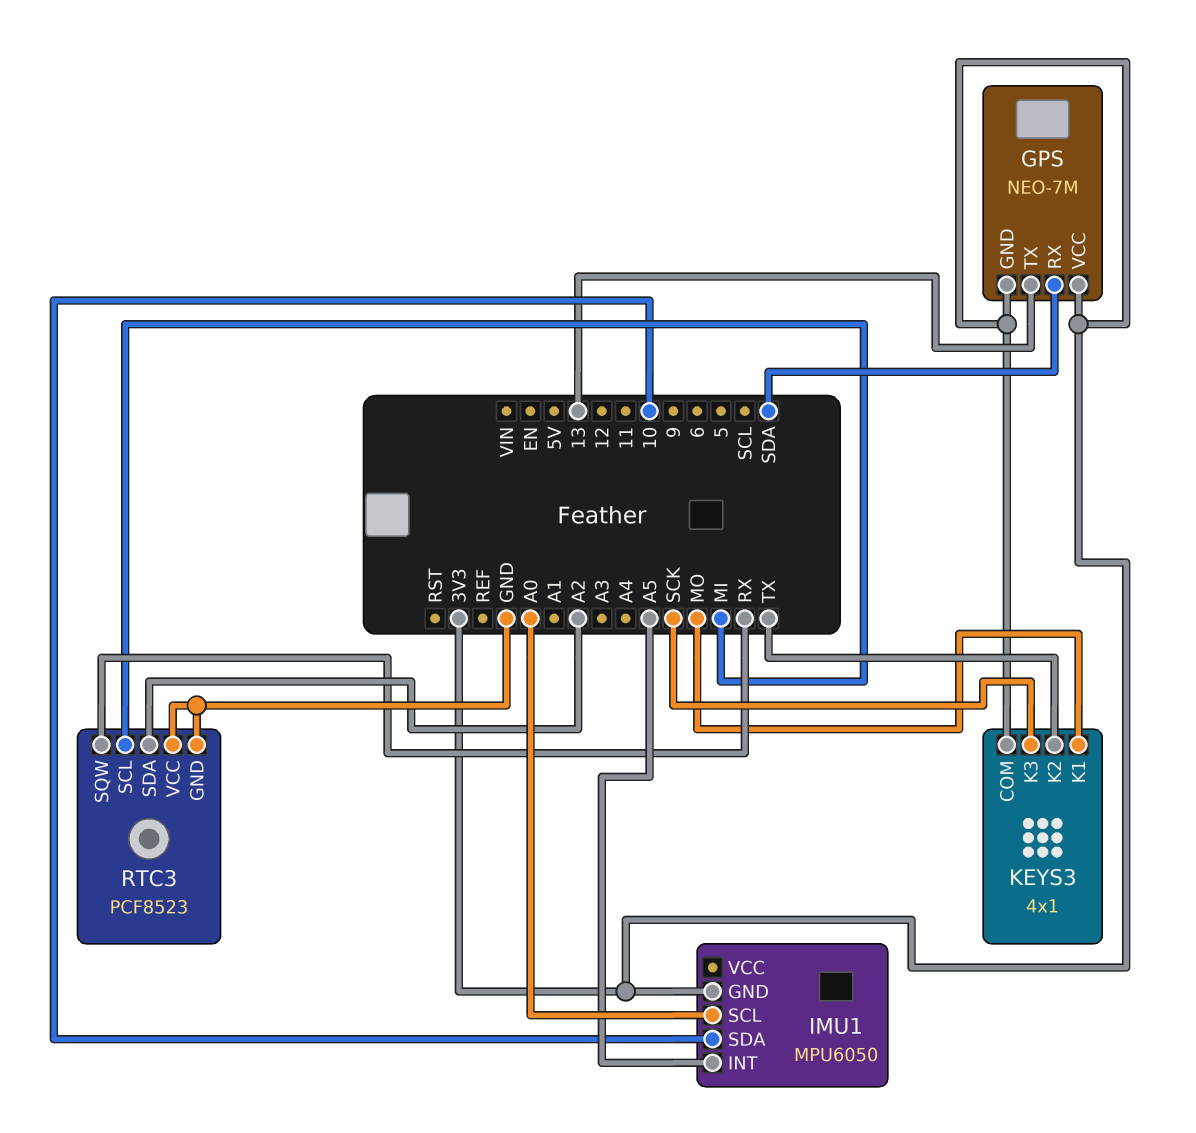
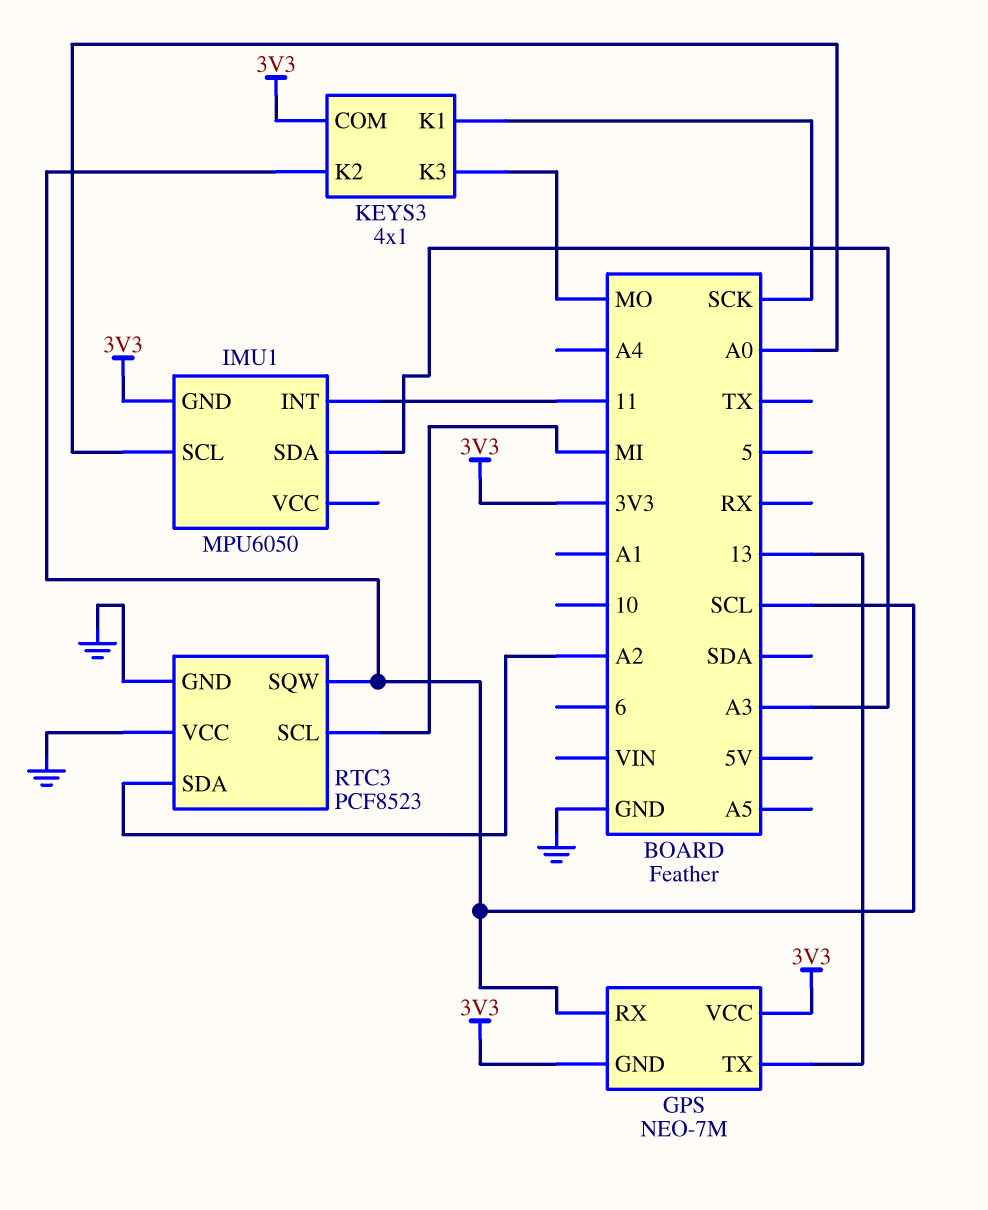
GPS pin RX: SDA -> SCL
IMU1 pin INT: A5 -> 11
IMU1 pin SDA: 10 -> A3
KEYS3 pin K1: MO -> SCK
KEYS3 pin K2: TX -> SCL
KEYS3 pin K3: SCK -> MO
RTC3 pin SQW: RX -> SCL

